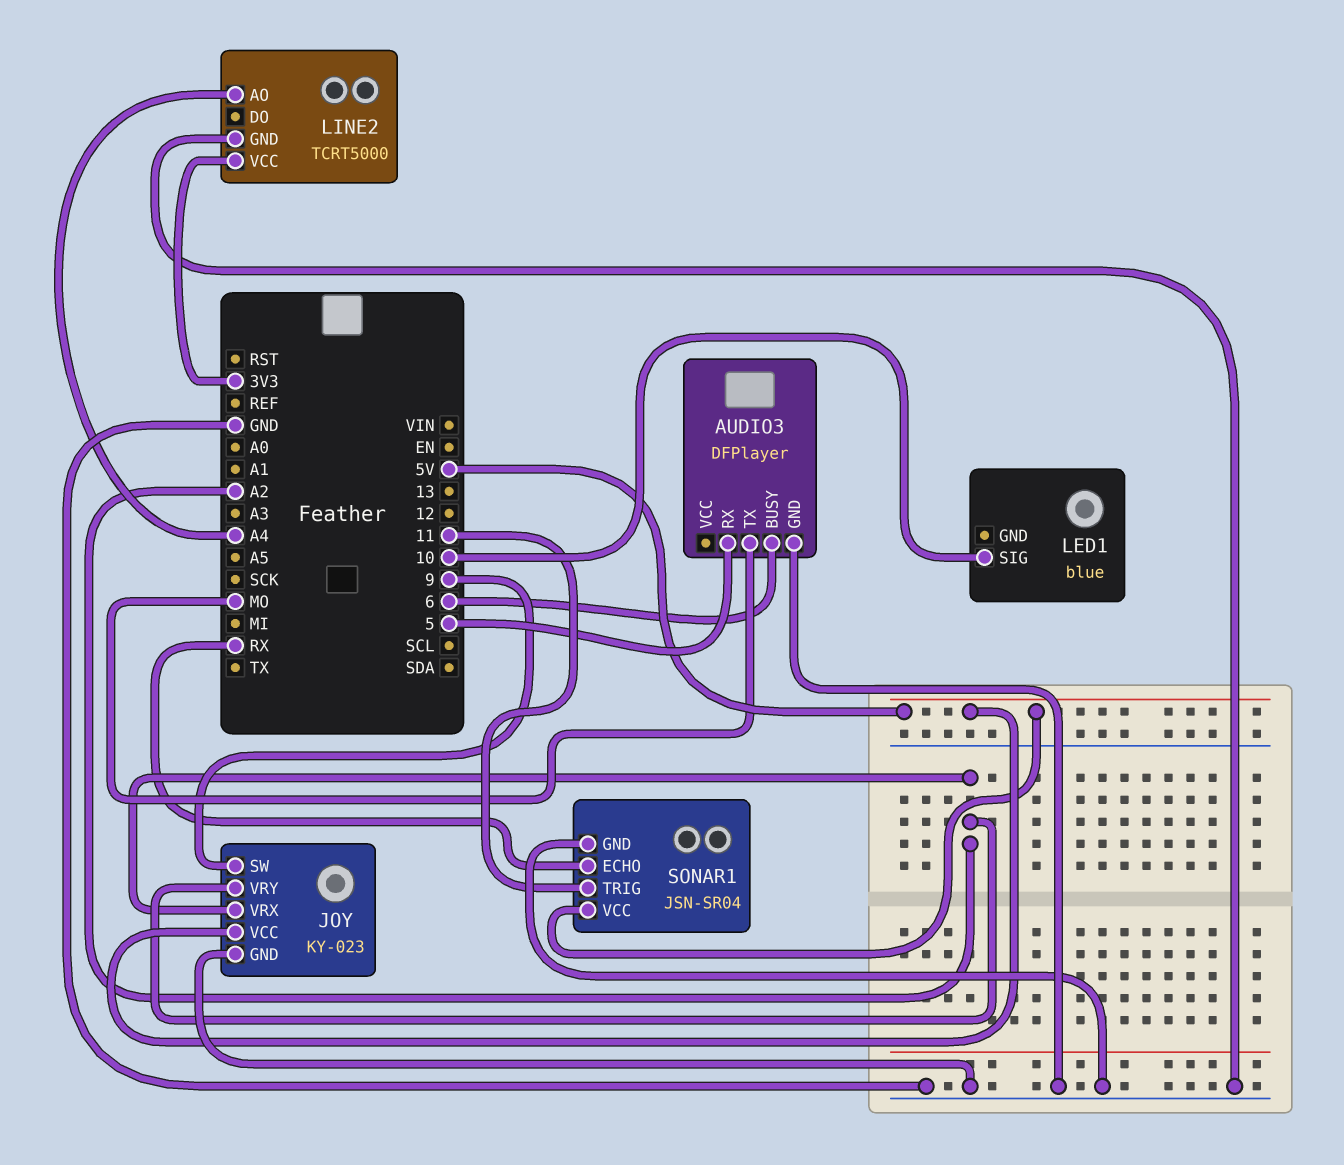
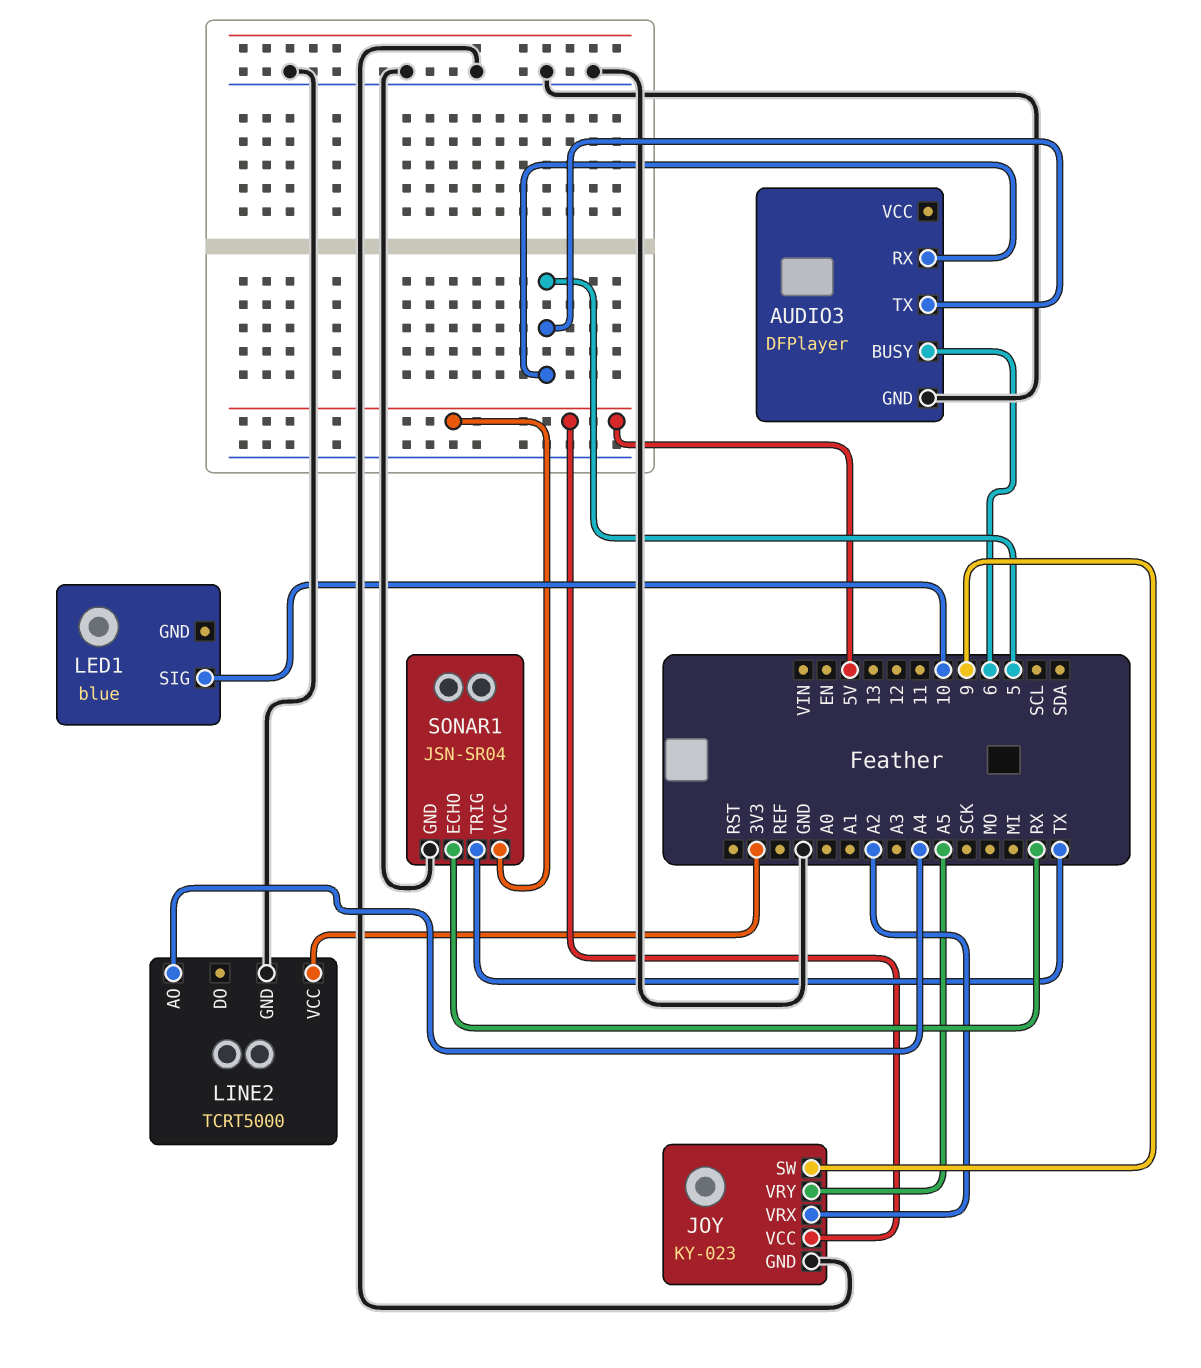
AUDIO3 pin TX: MO -> 5
JOY pin VRY: A2 -> A5
SONAR1 pin TRIG: 11 -> TX

